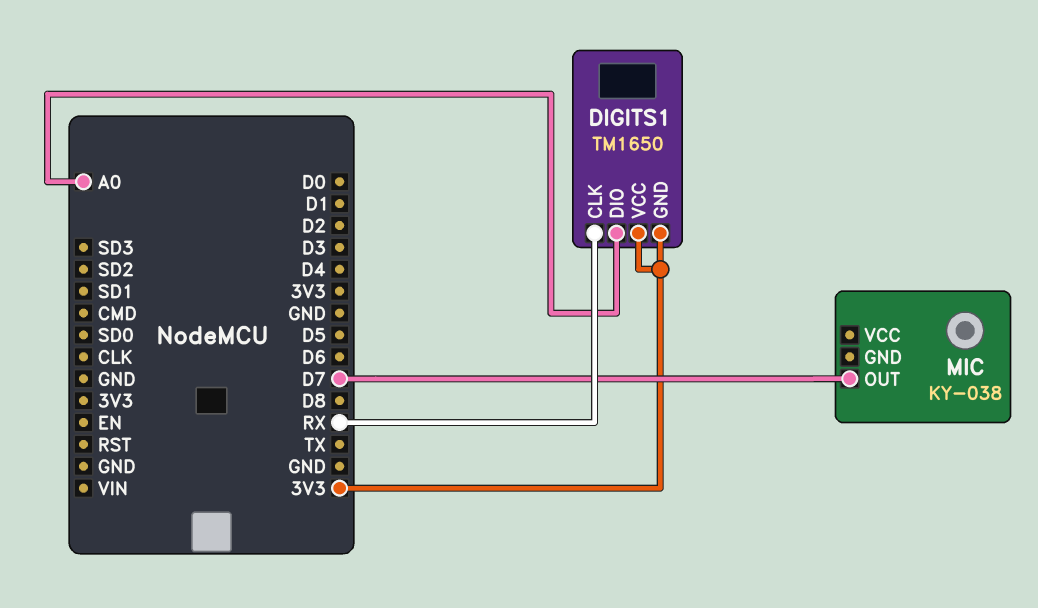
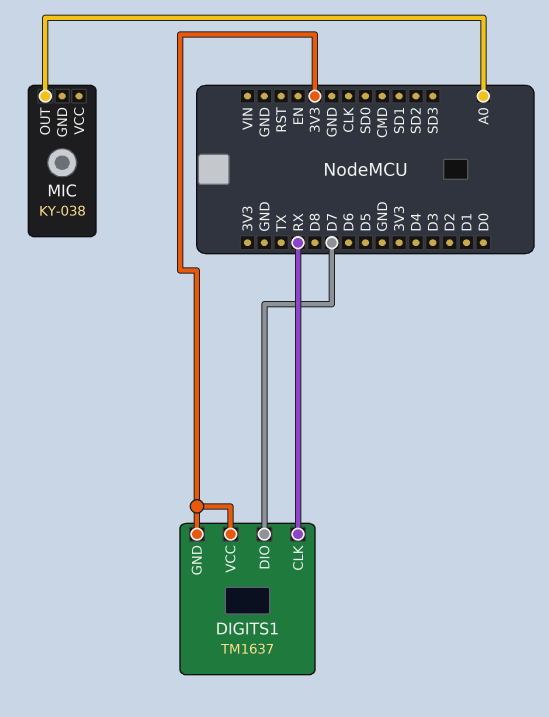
DIGITS1: TM1650 -> TM1637
DIGITS1 pin DIO: A0 -> D7
MIC pin OUT: D7 -> A0

